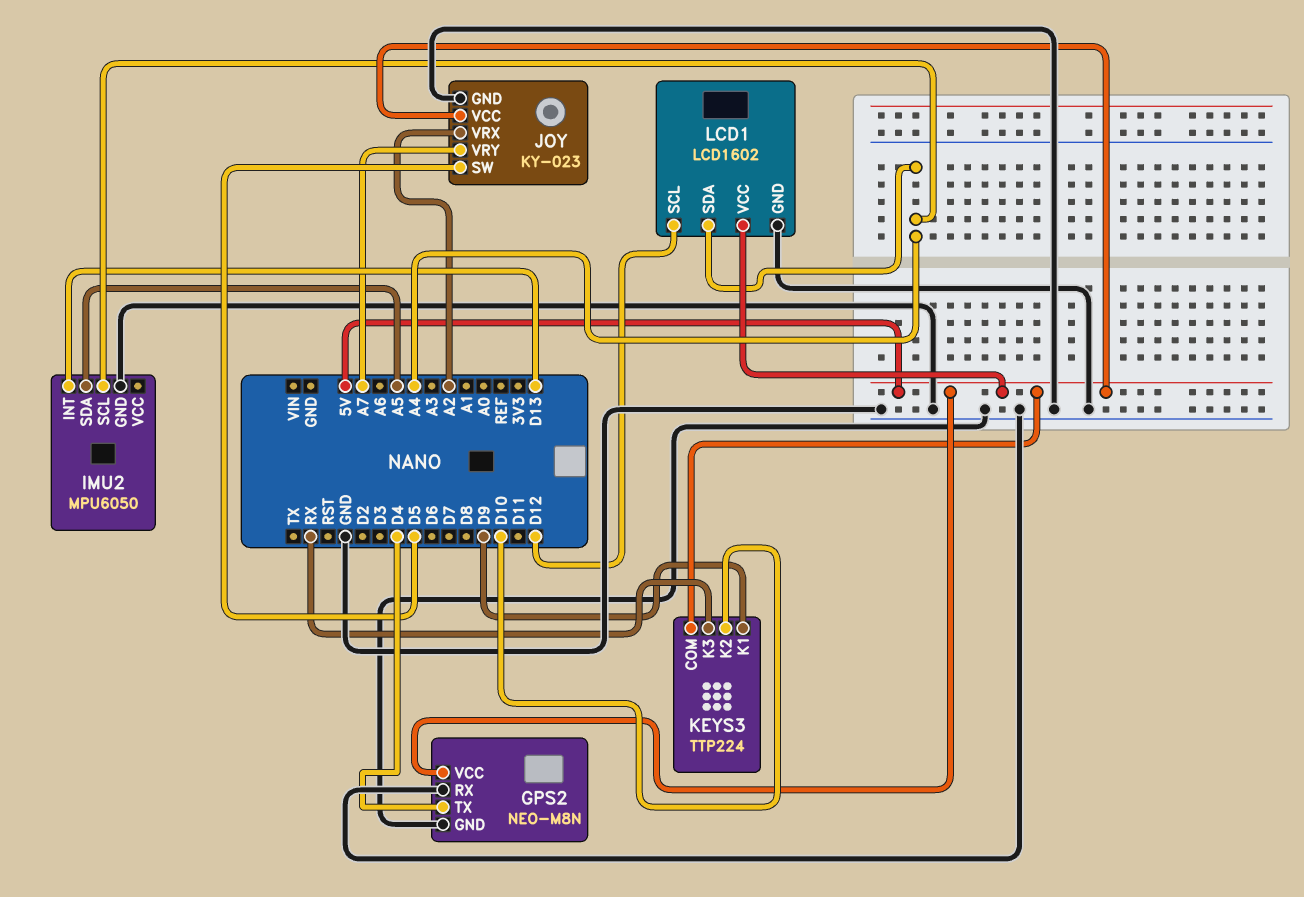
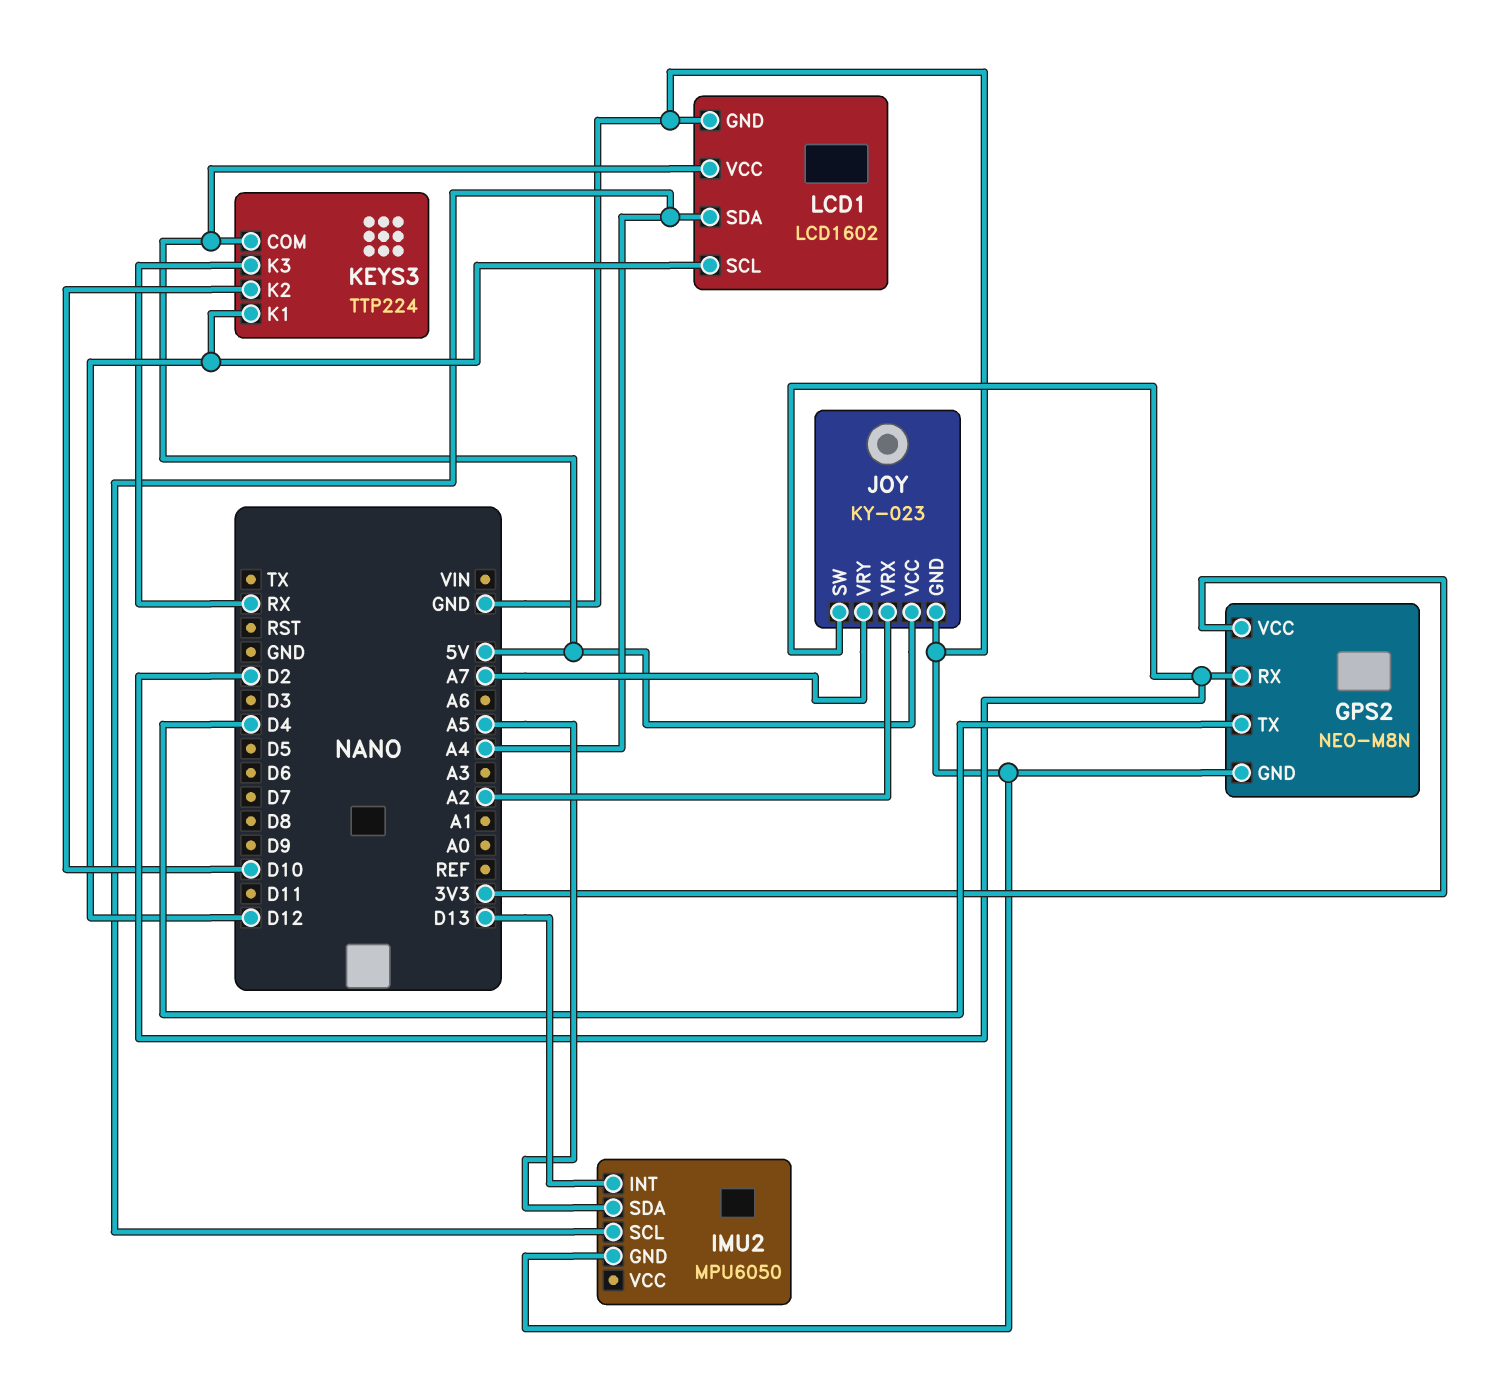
GPS2 pin RX: GND -> D2
GPS2 pin VCC: 5V -> 3V3
JOY pin SW: D5 -> D2
KEYS3 pin K1: D9 -> D12

